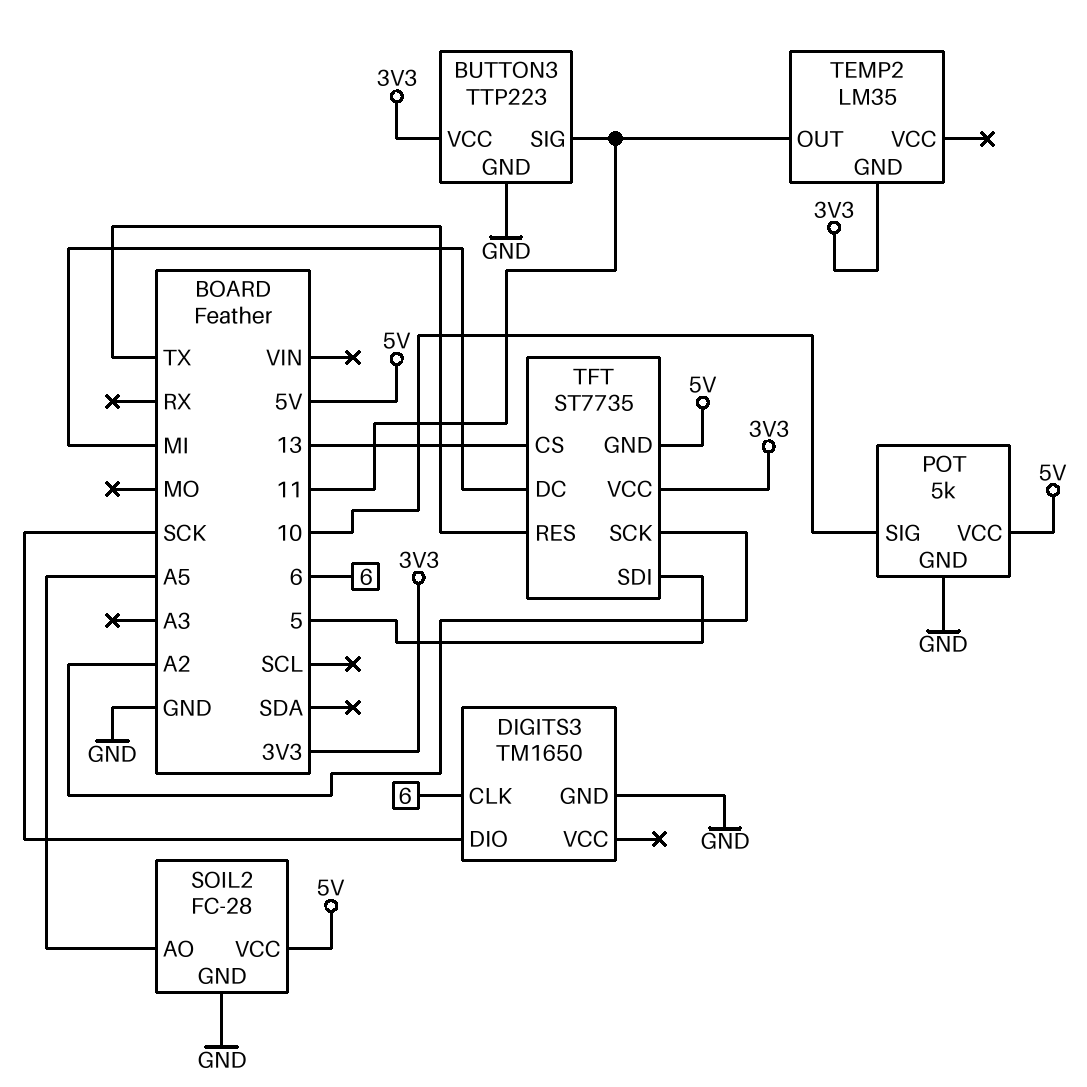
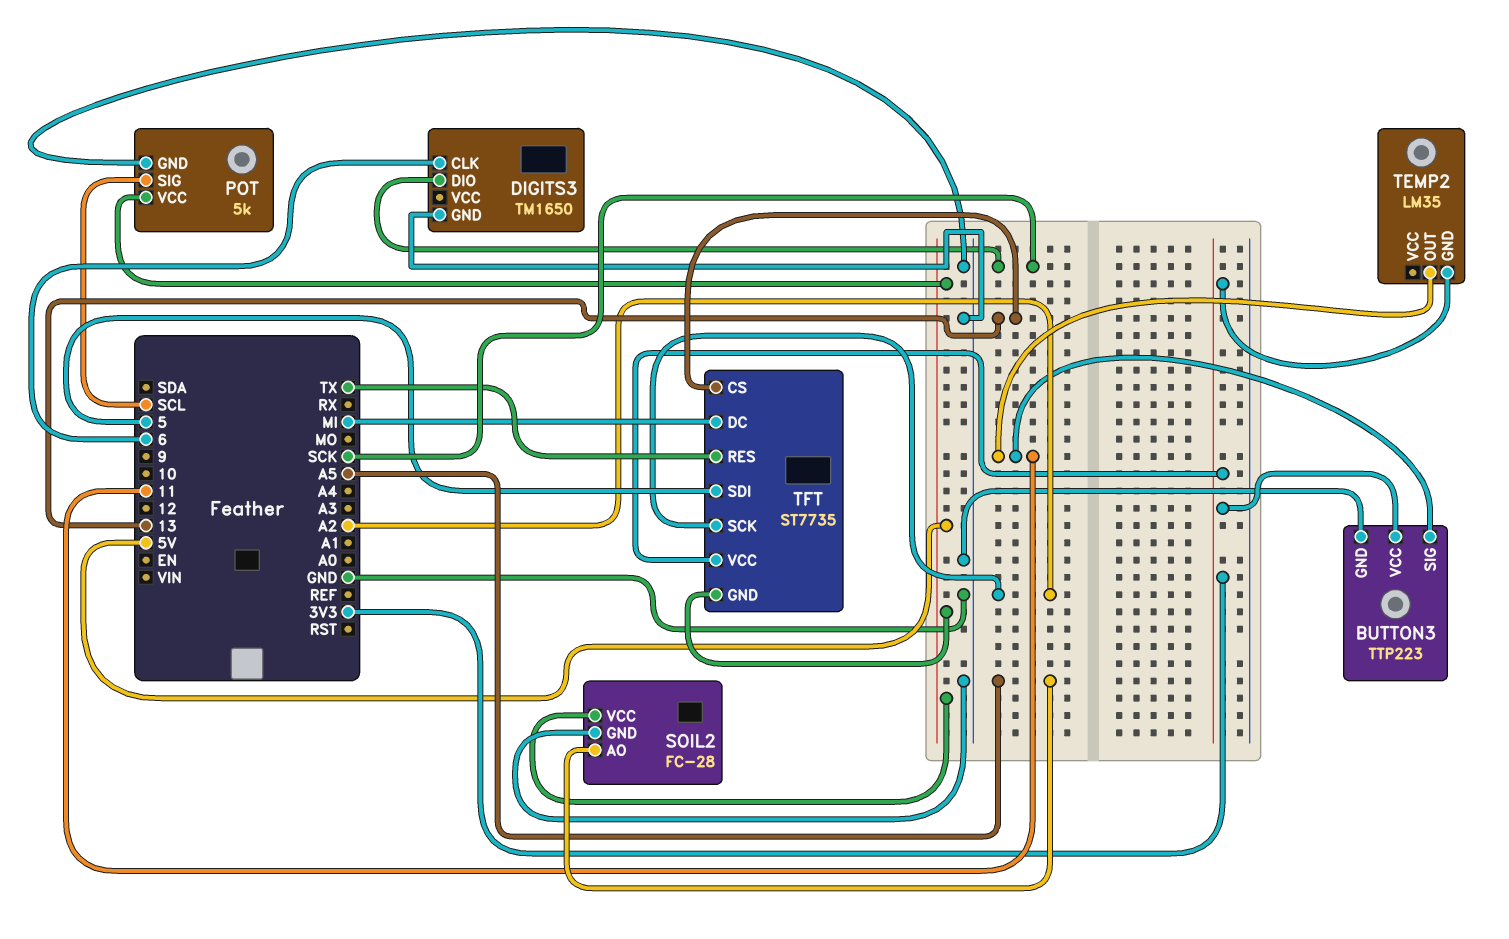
POT pin SIG: 10 -> SCL

